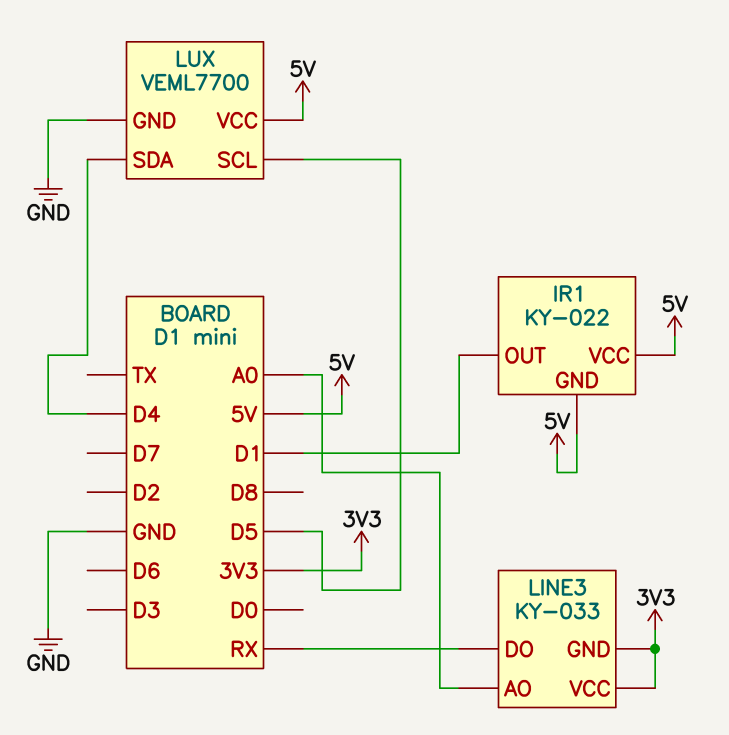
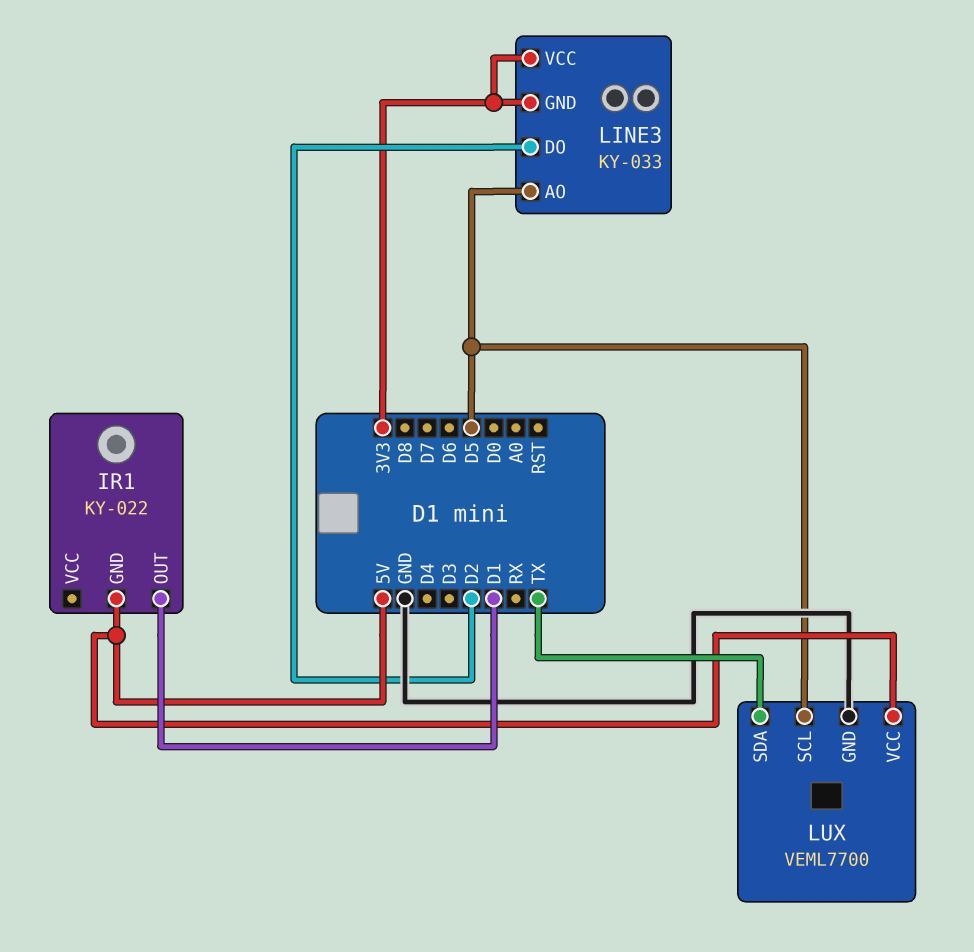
IR1 pin VCC: 5V -> none
LINE3 pin AO: A0 -> D5
LINE3 pin DO: RX -> D2
LUX pin SDA: D4 -> TX

